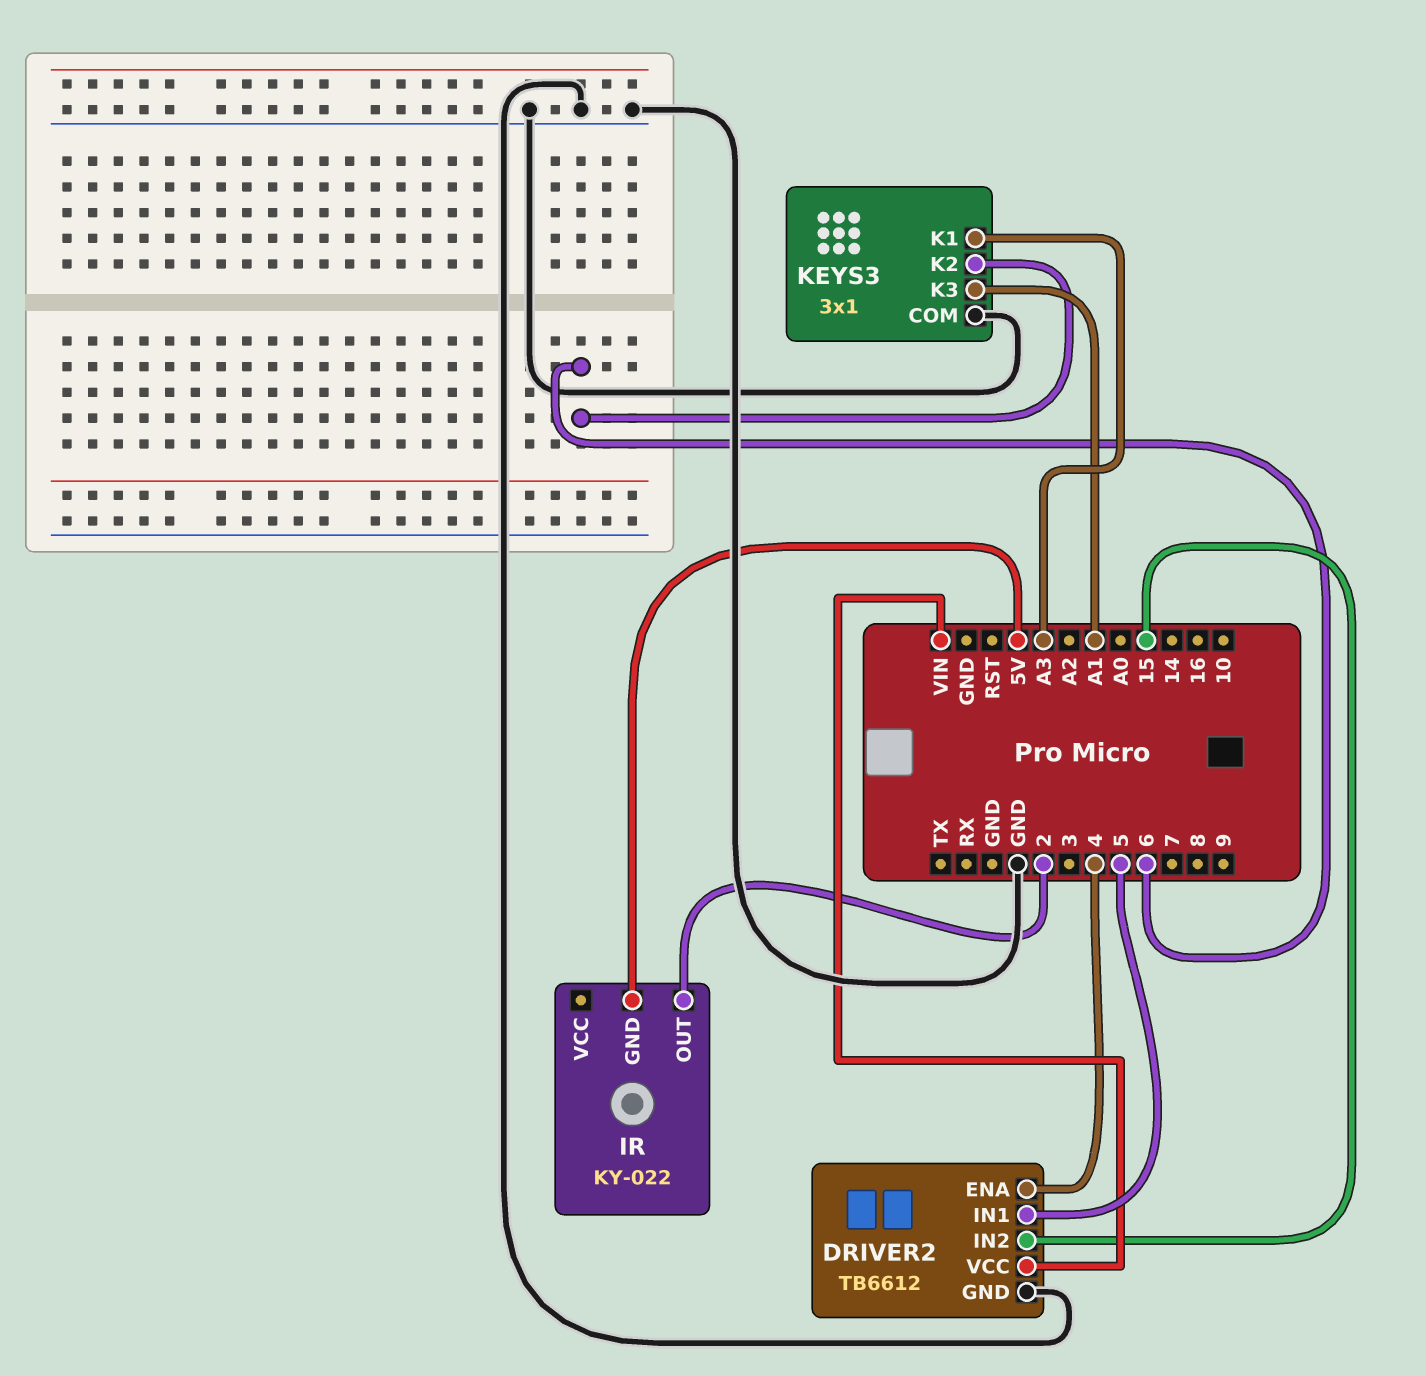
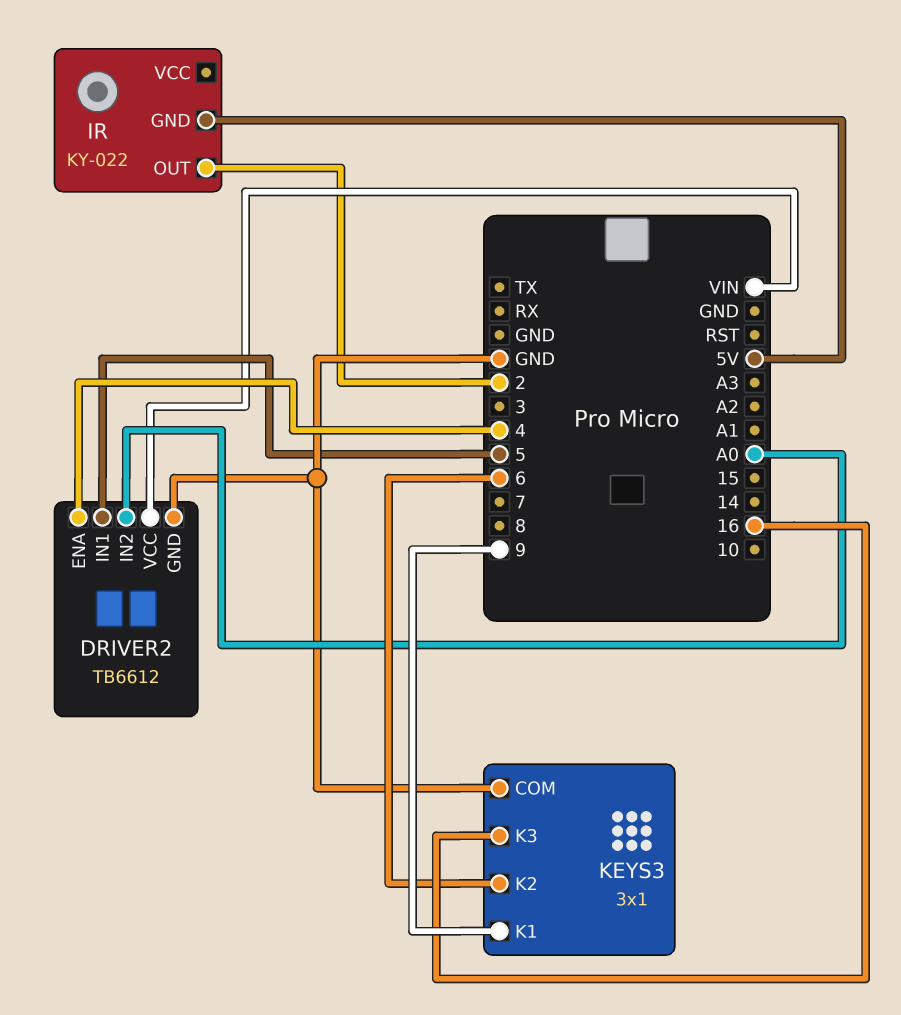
DRIVER2 pin IN2: 15 -> A0
KEYS3 pin K1: A3 -> 9
KEYS3 pin K3: A1 -> 16

